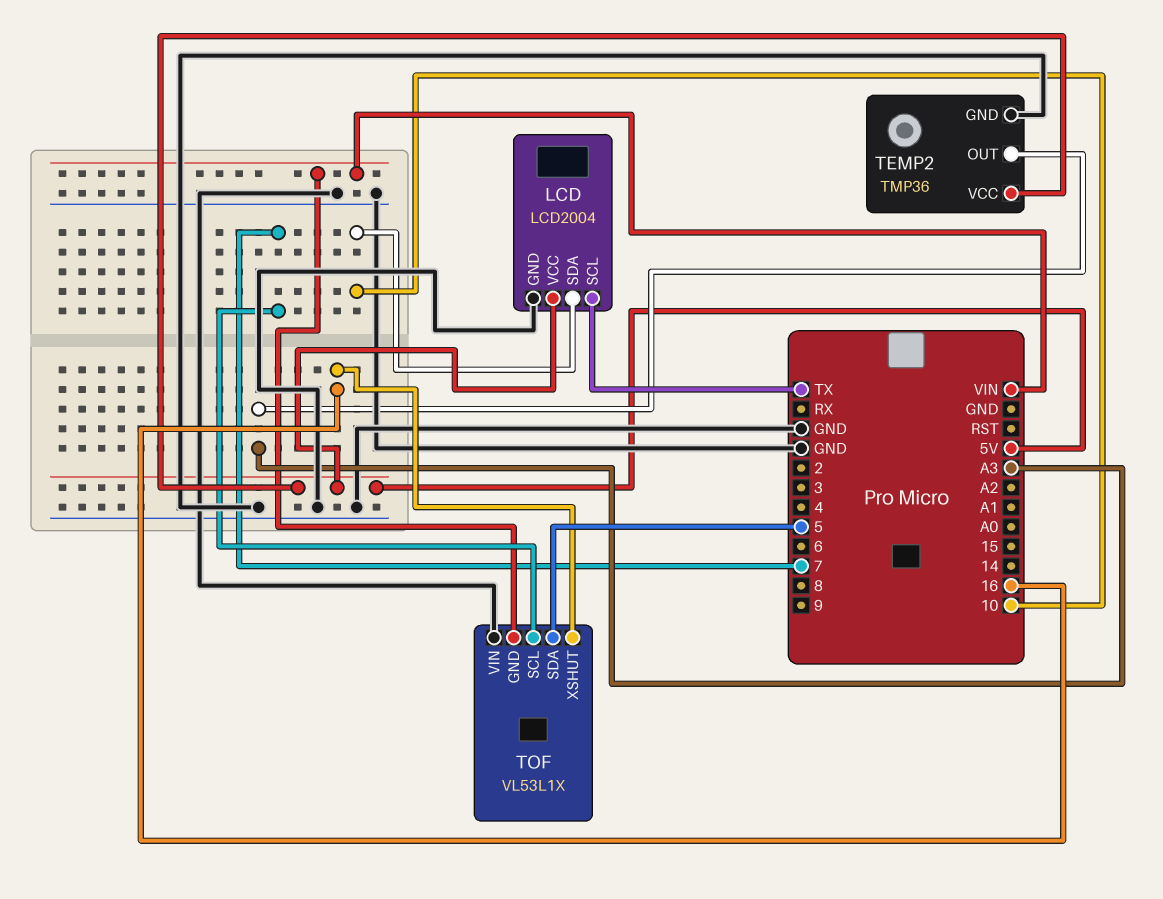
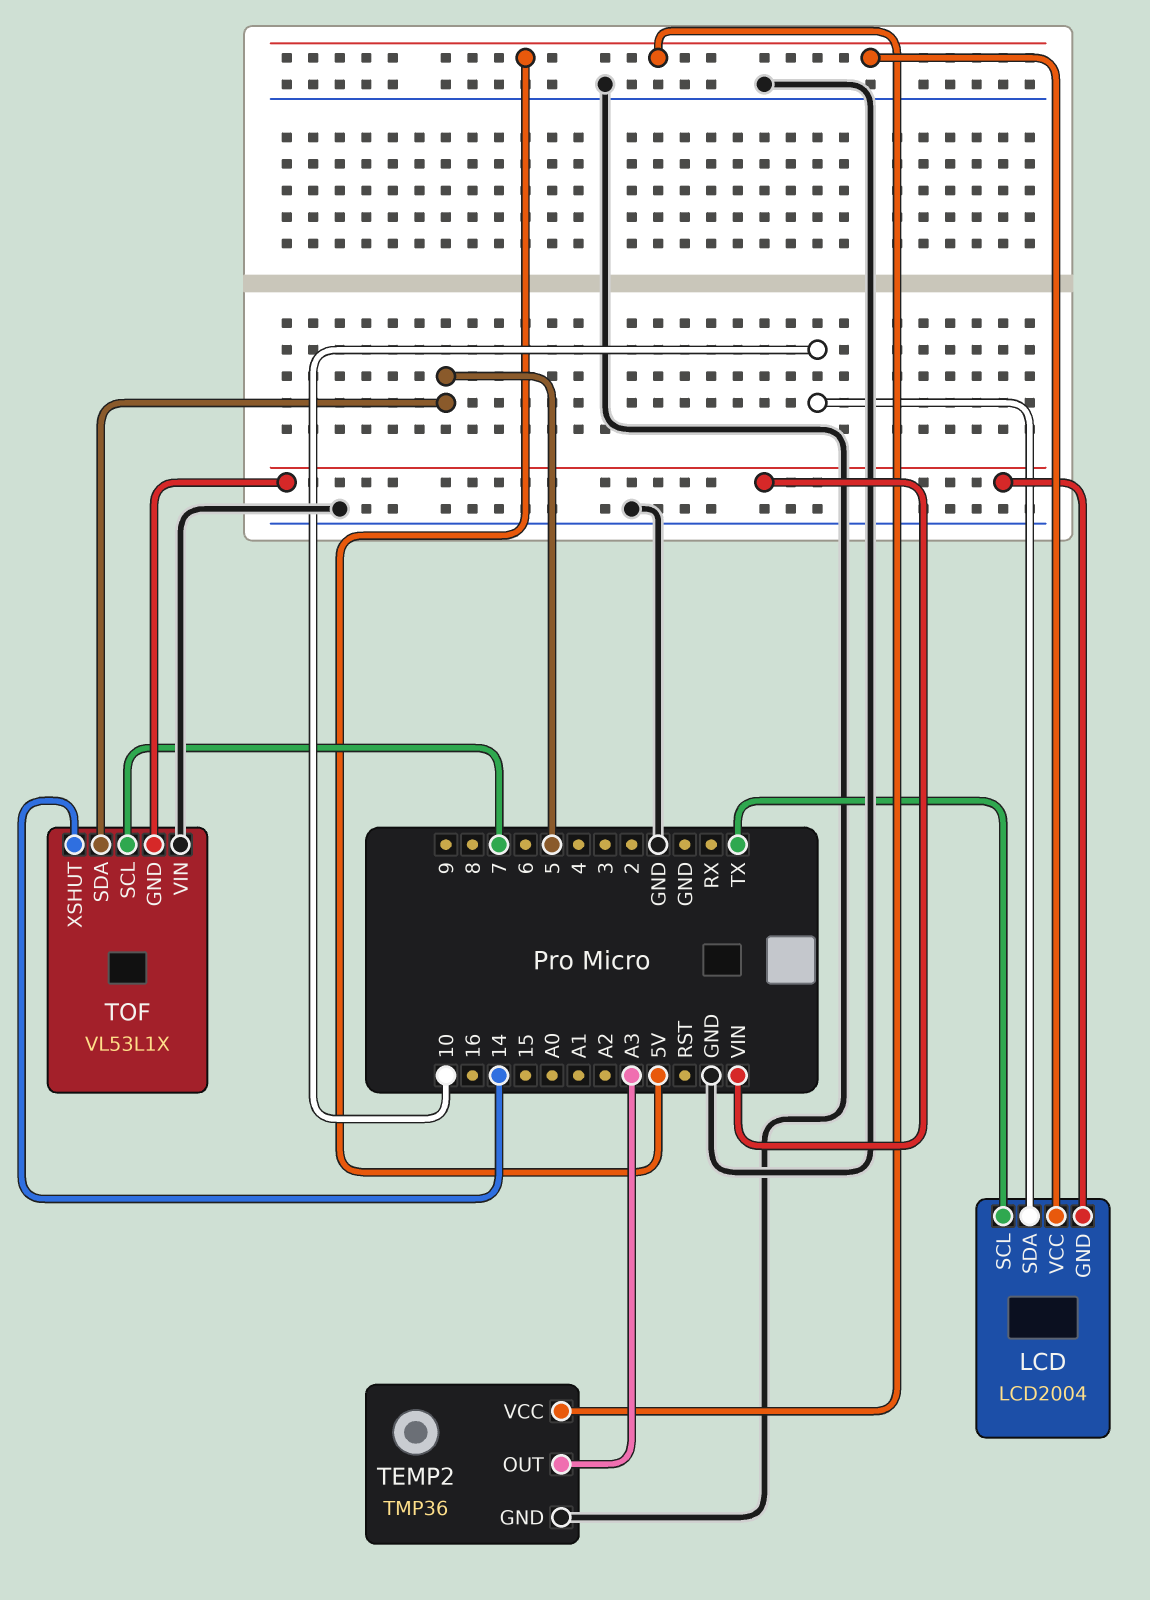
LCD pin GND: GND -> VIN
TOF pin XSHUT: 16 -> 14

